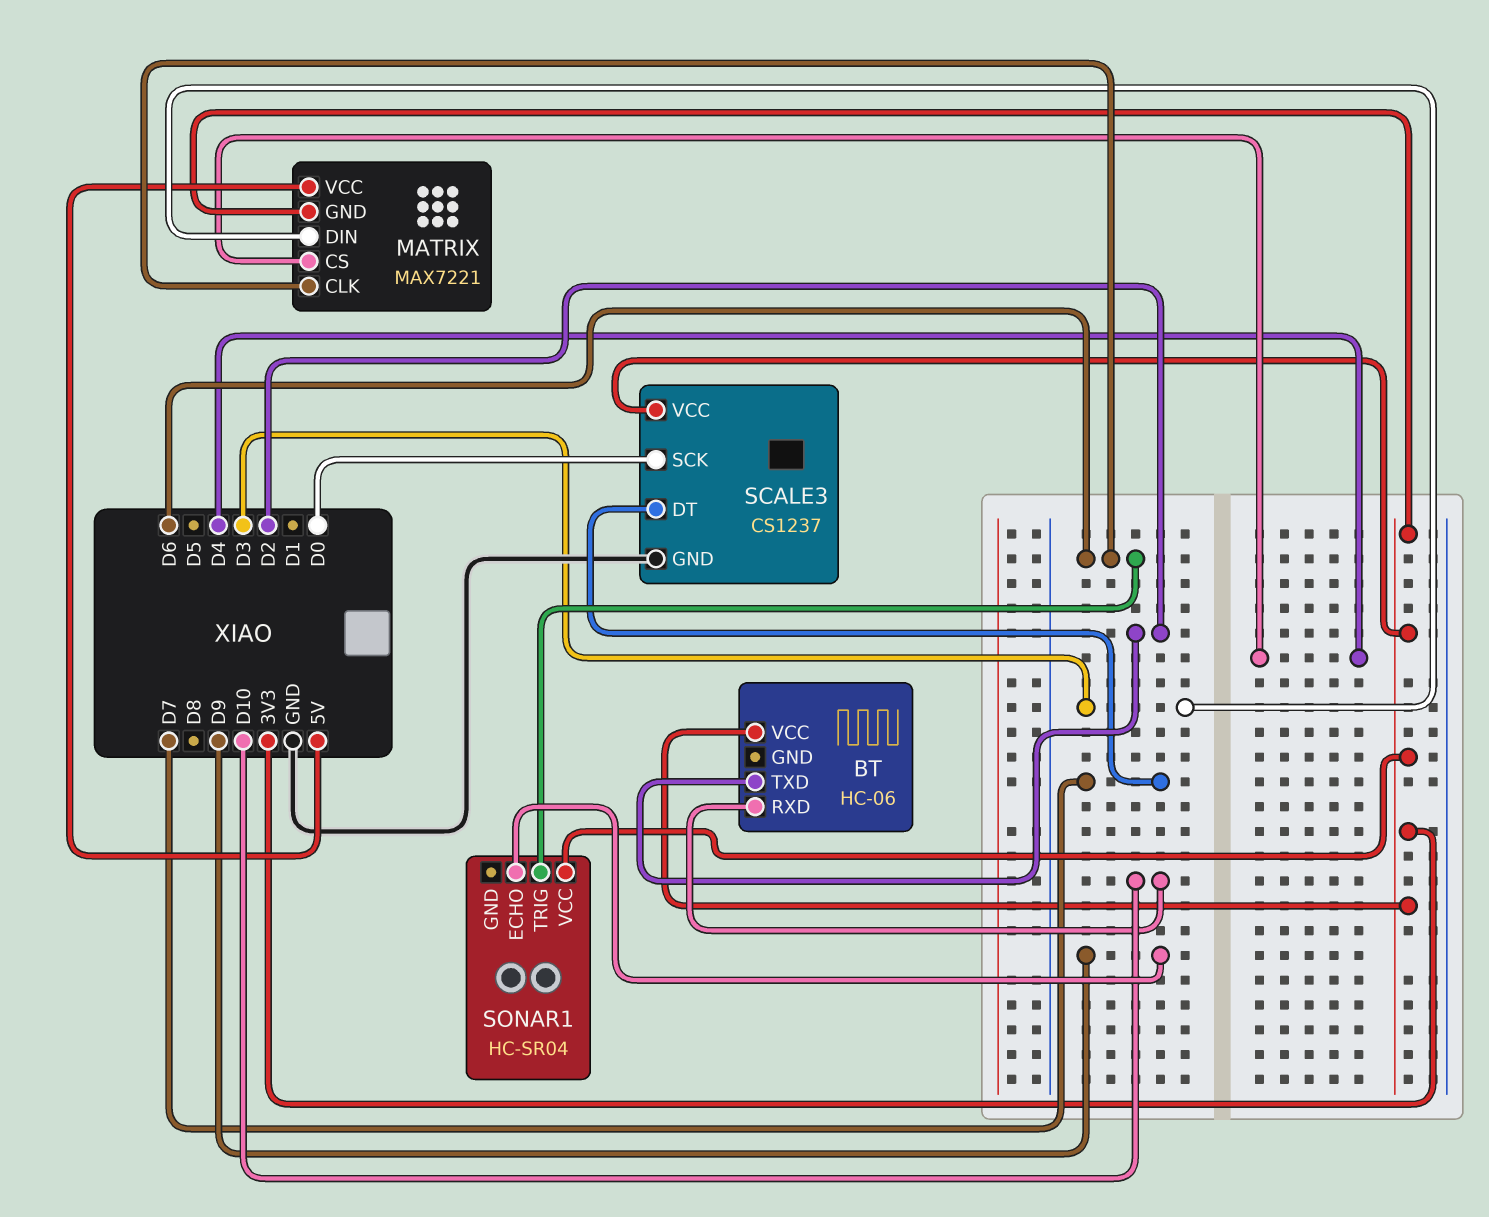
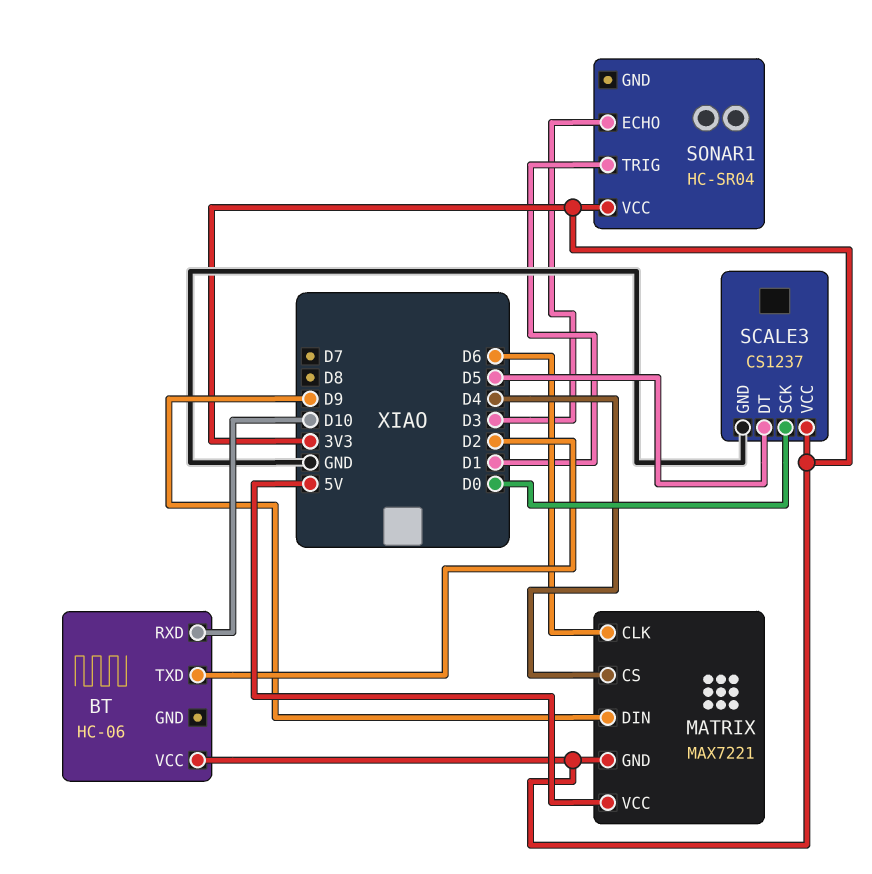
MATRIX pin DIN: D3 -> D9
SCALE3 pin DT: D7 -> D5
SONAR1 pin ECHO: D9 -> D3
SONAR1 pin TRIG: D6 -> D1

